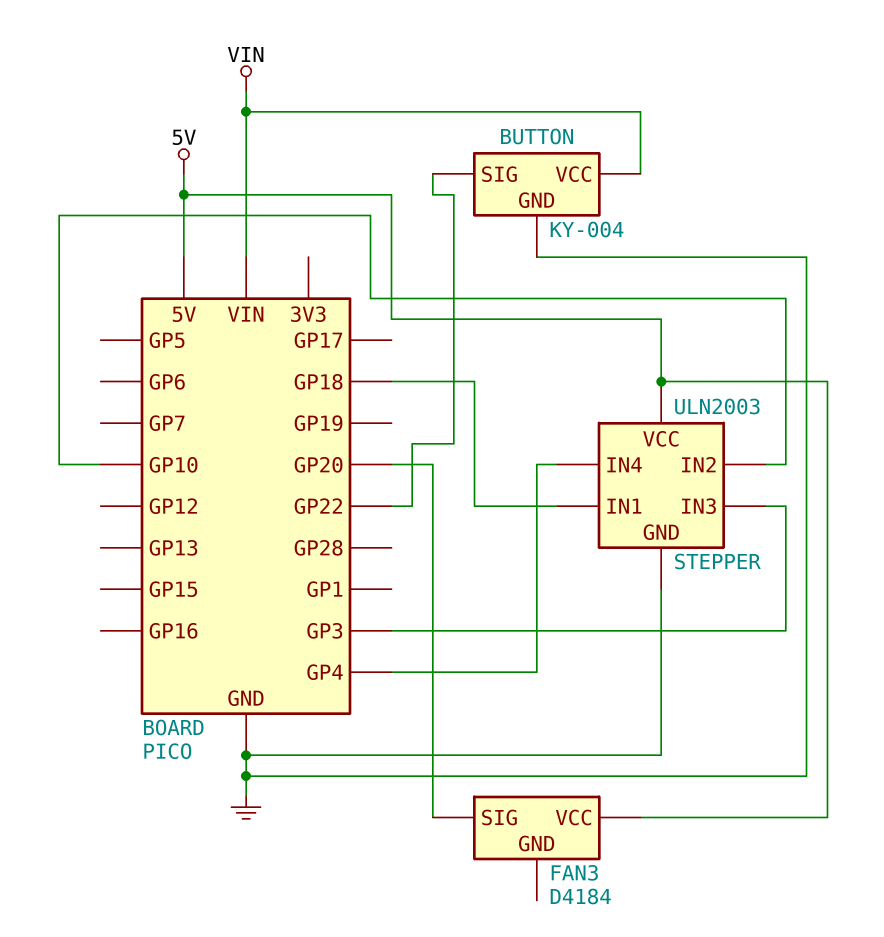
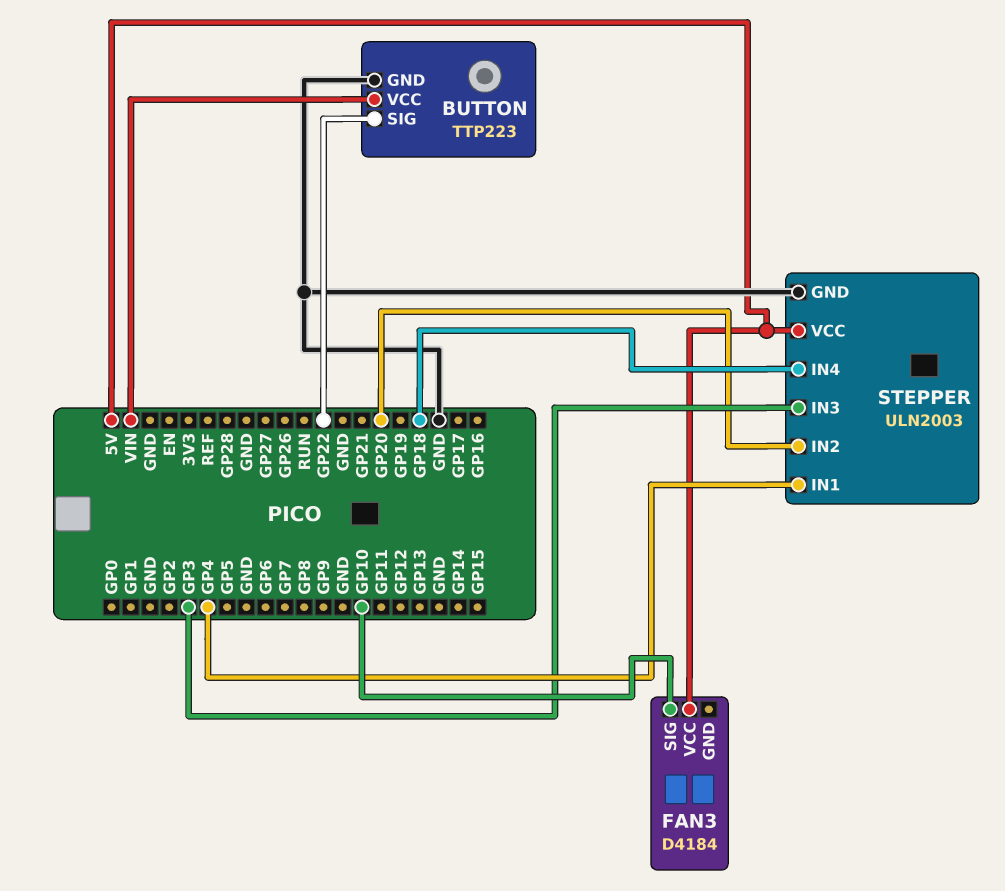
BUTTON: KY-004 -> TTP223
FAN3 pin SIG: GP20 -> GP10
STEPPER pin IN1: GP18 -> GP4
STEPPER pin IN2: GP10 -> GP20
STEPPER pin IN4: GP4 -> GP18

